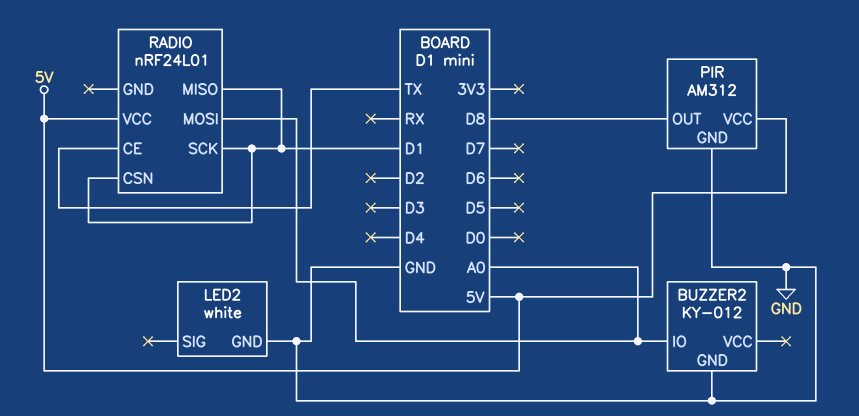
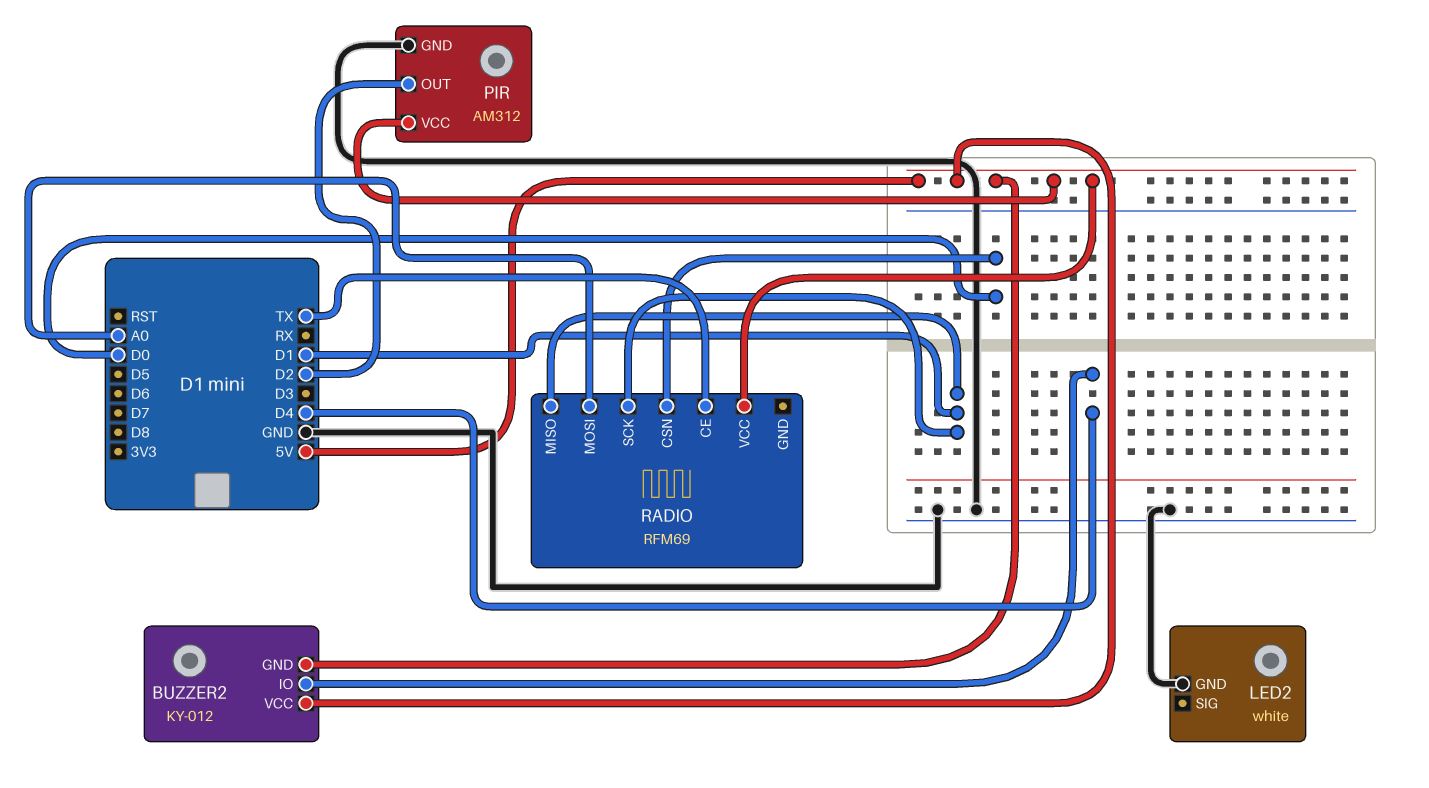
BUZZER2 pin GND: GND -> 5V
BUZZER2 pin IO: A0 -> D4
BUZZER2 pin VCC: none -> 5V
PIR pin OUT: D8 -> D2
RADIO: nRF24L01 -> RFM69
RADIO pin CSN: D1 -> D0

